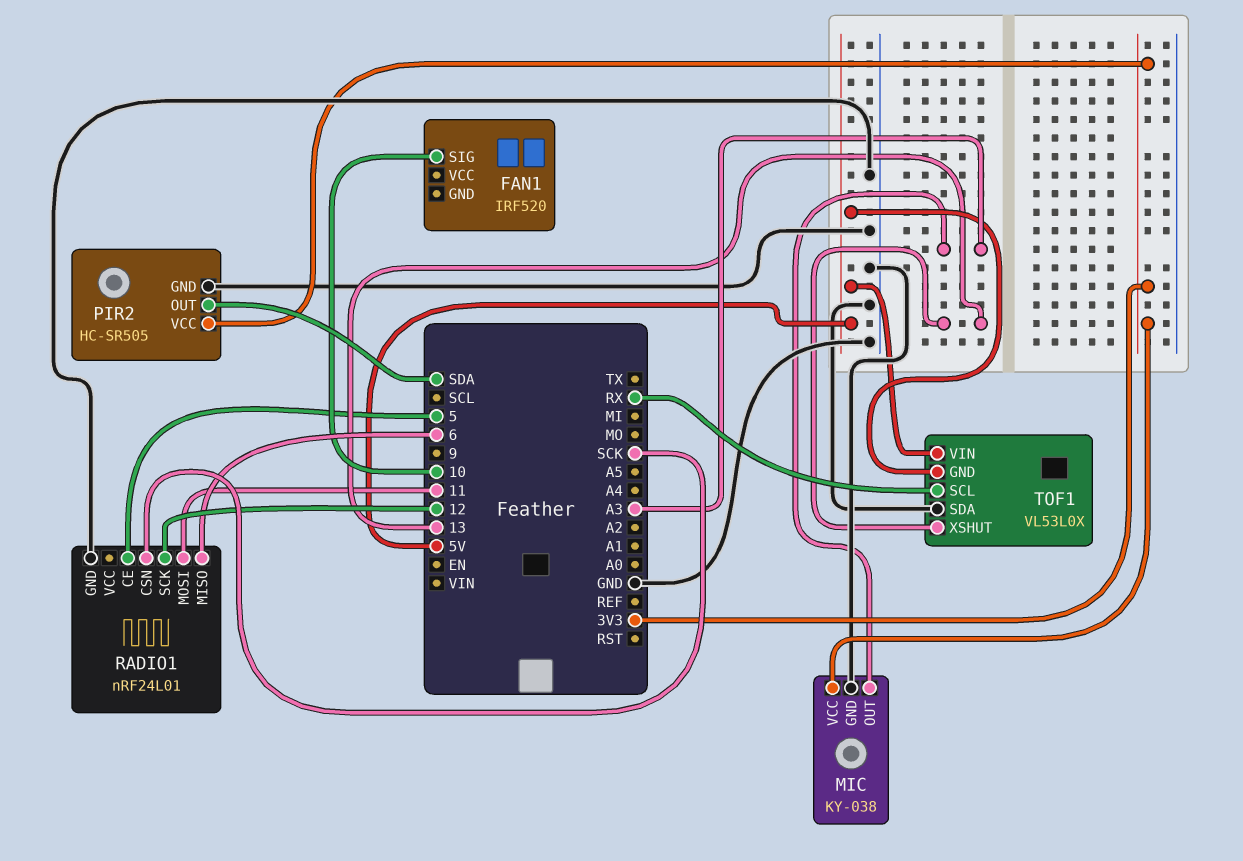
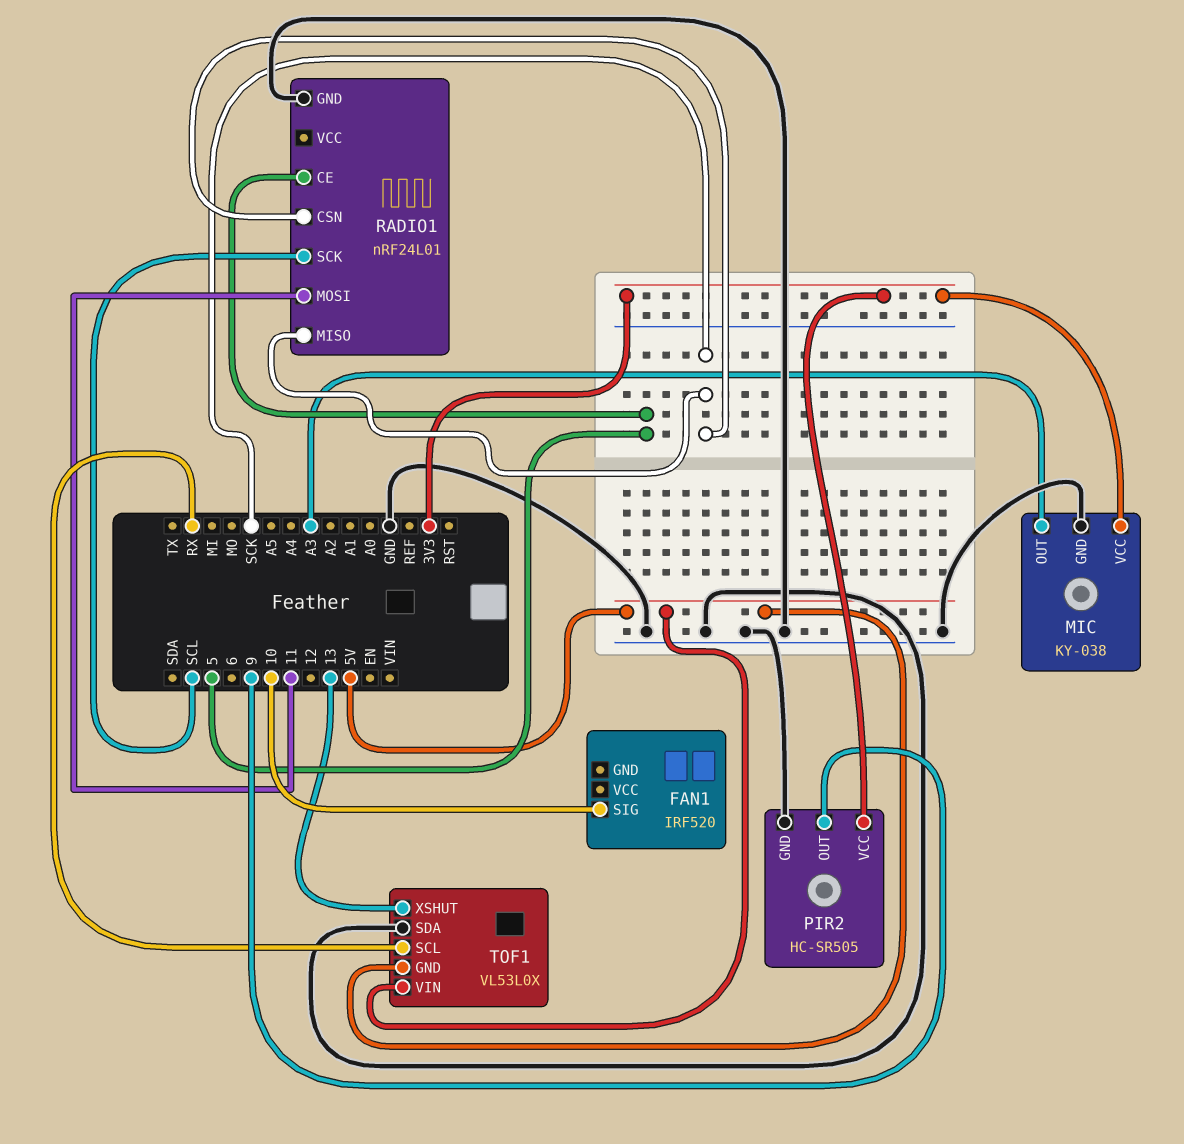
PIR2 pin OUT: SDA -> 9
RADIO1 pin MISO: 6 -> SCK
RADIO1 pin SCK: 12 -> SCL

